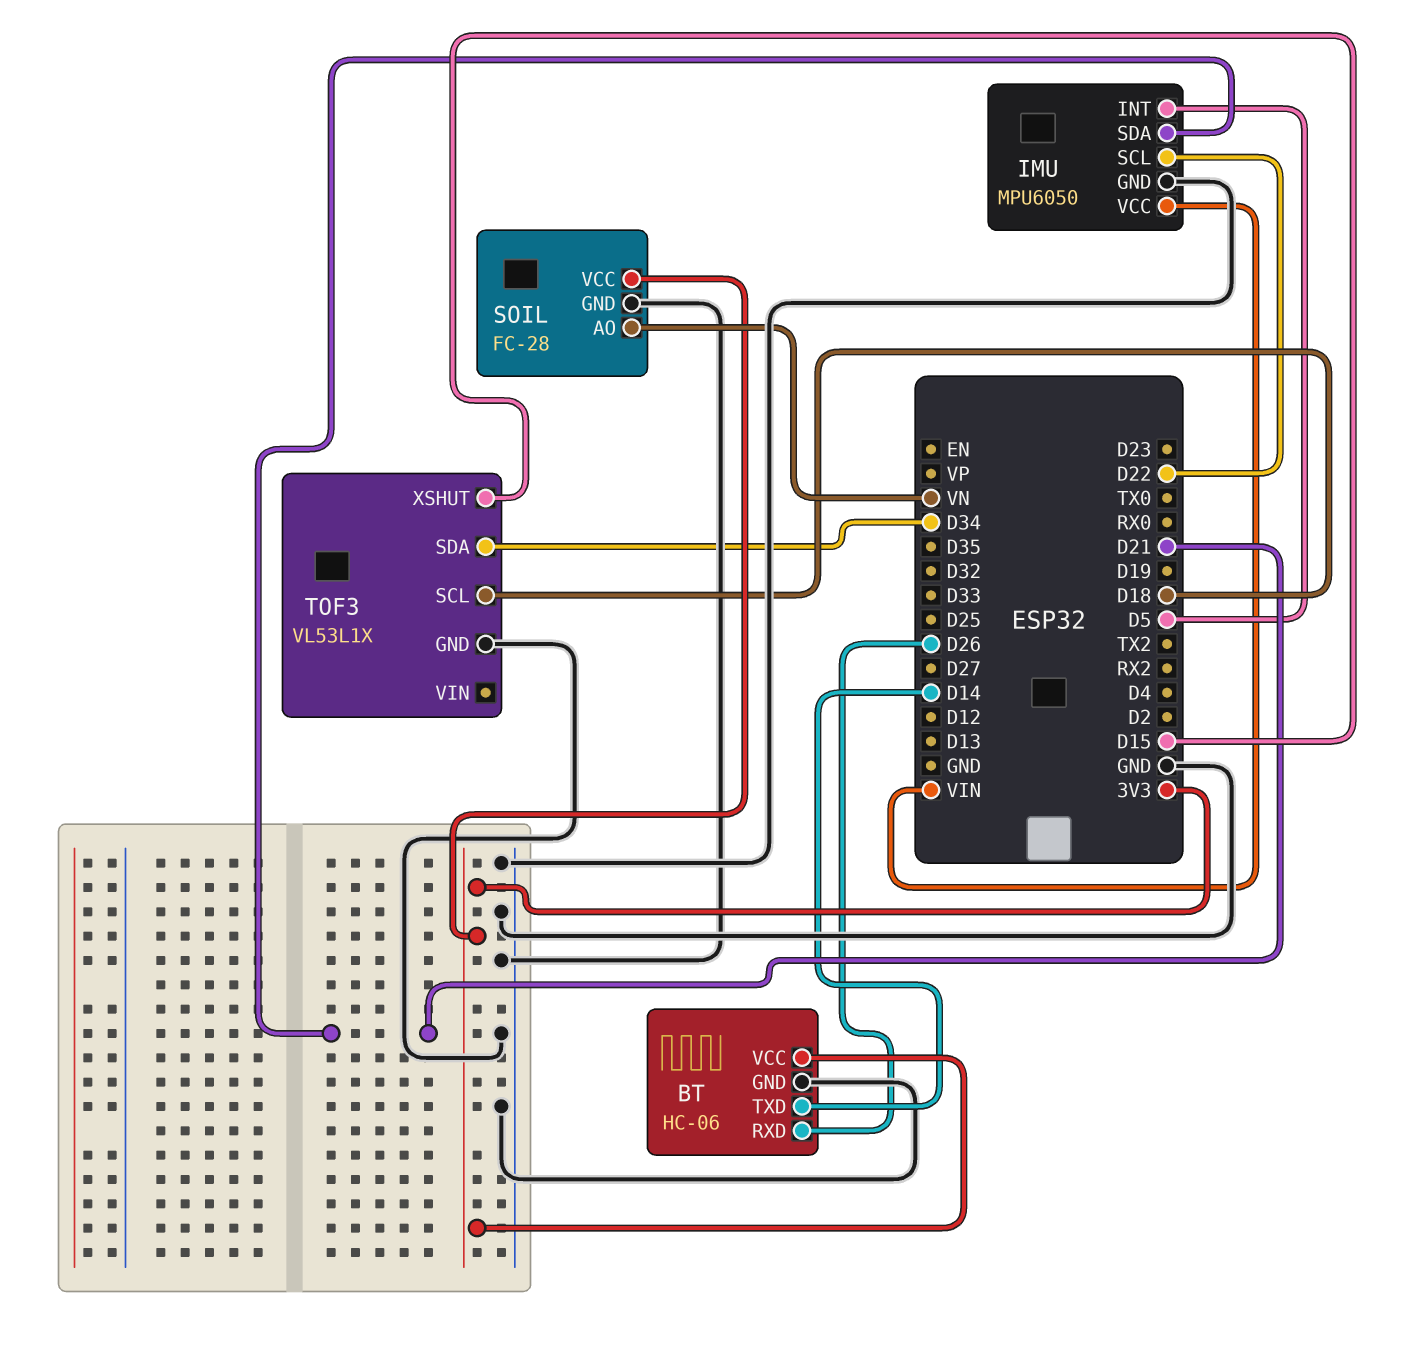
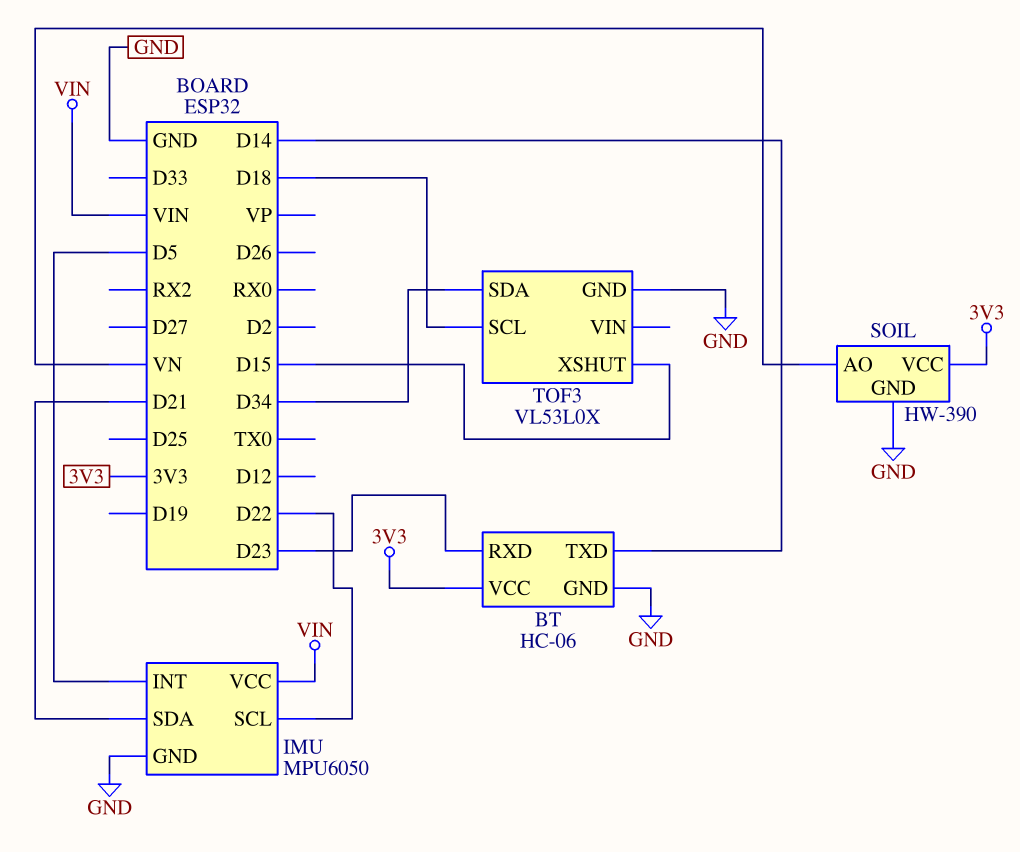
BT pin RXD: D26 -> D23
SOIL: FC-28 -> HW-390
TOF3: VL53L1X -> VL53L0X

